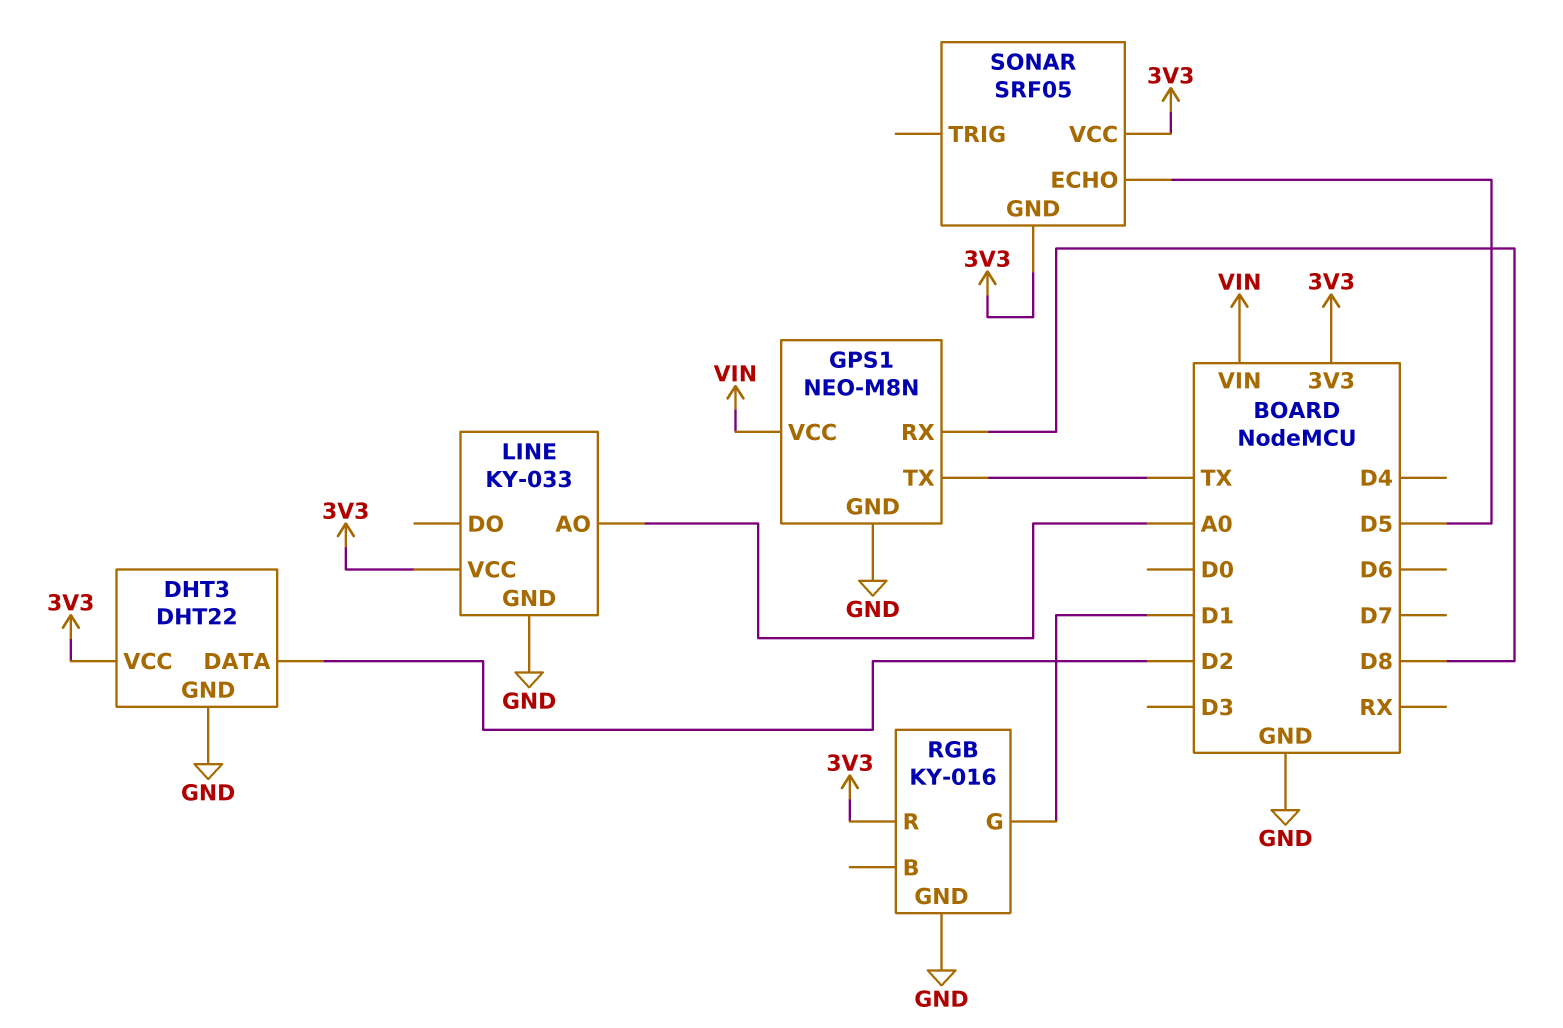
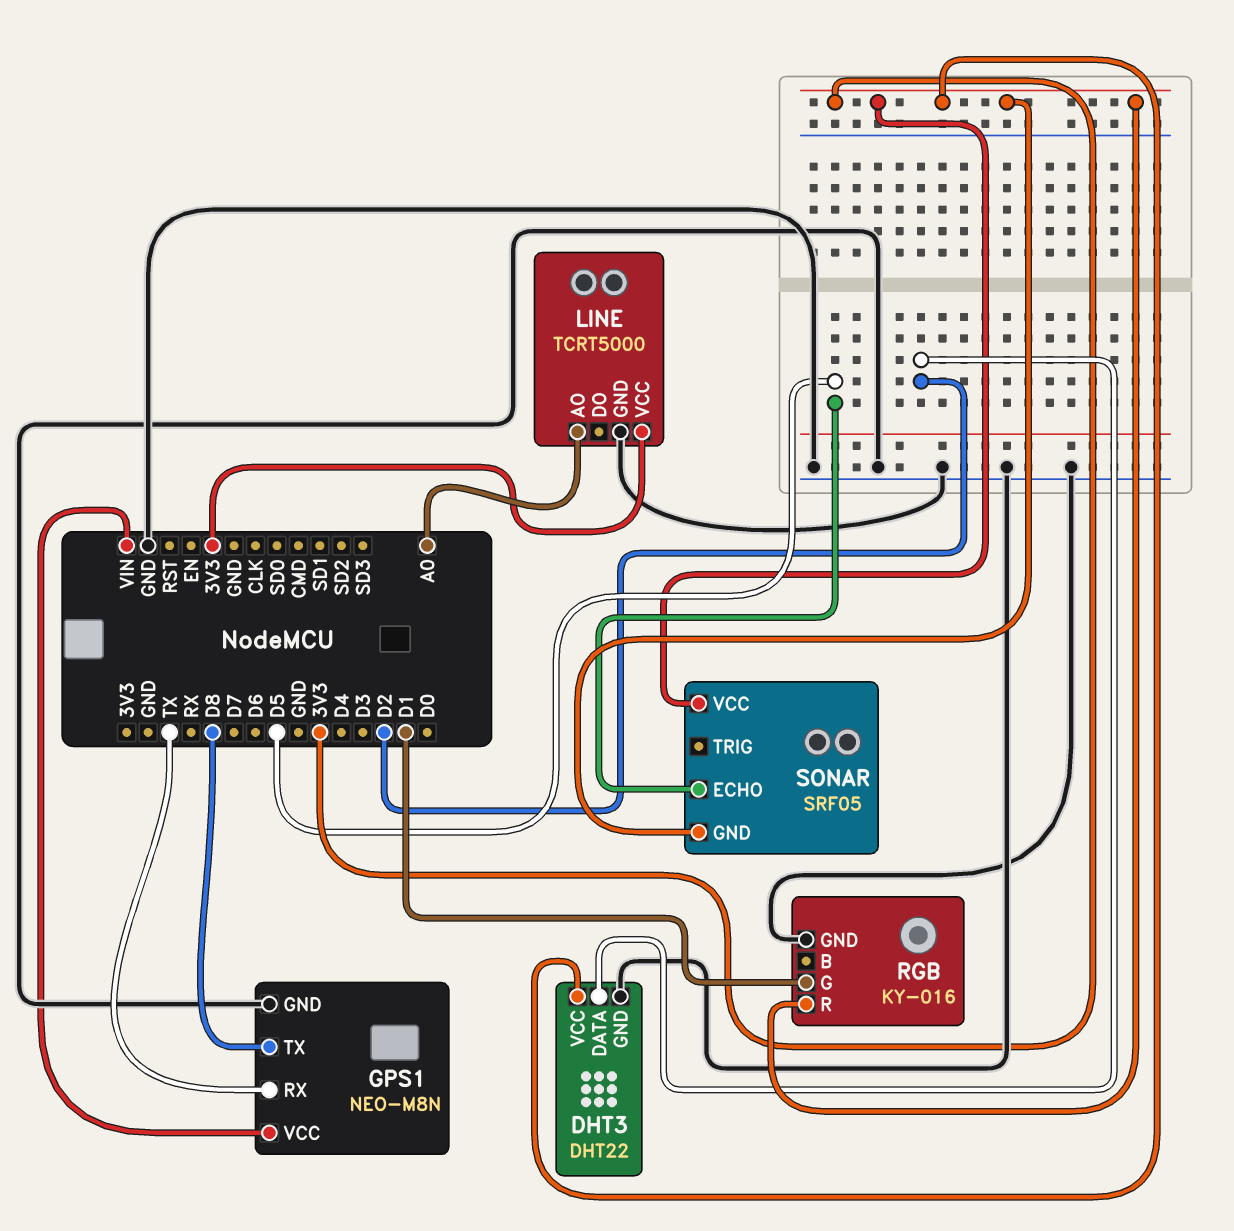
GPS1 pin RX: D8 -> TX
GPS1 pin TX: TX -> D8
LINE: KY-033 -> TCRT5000

